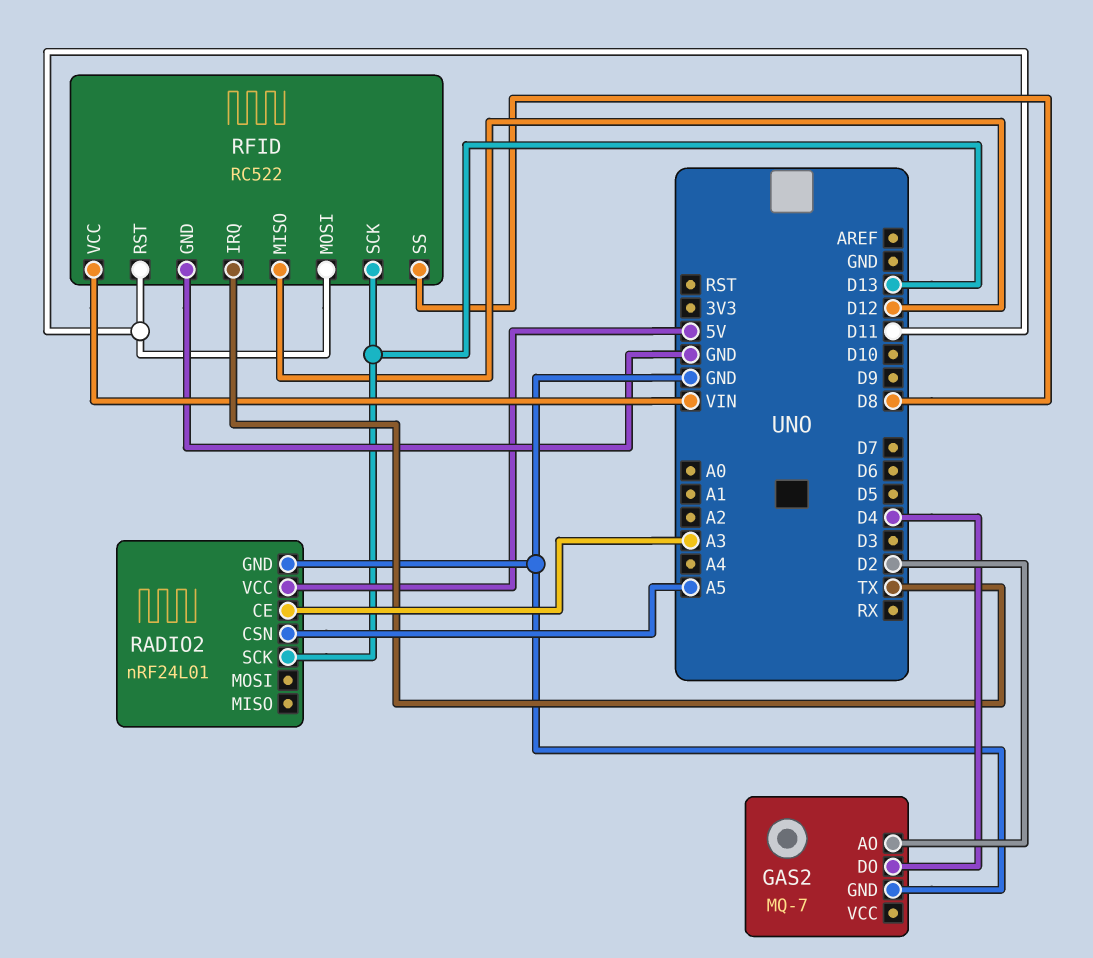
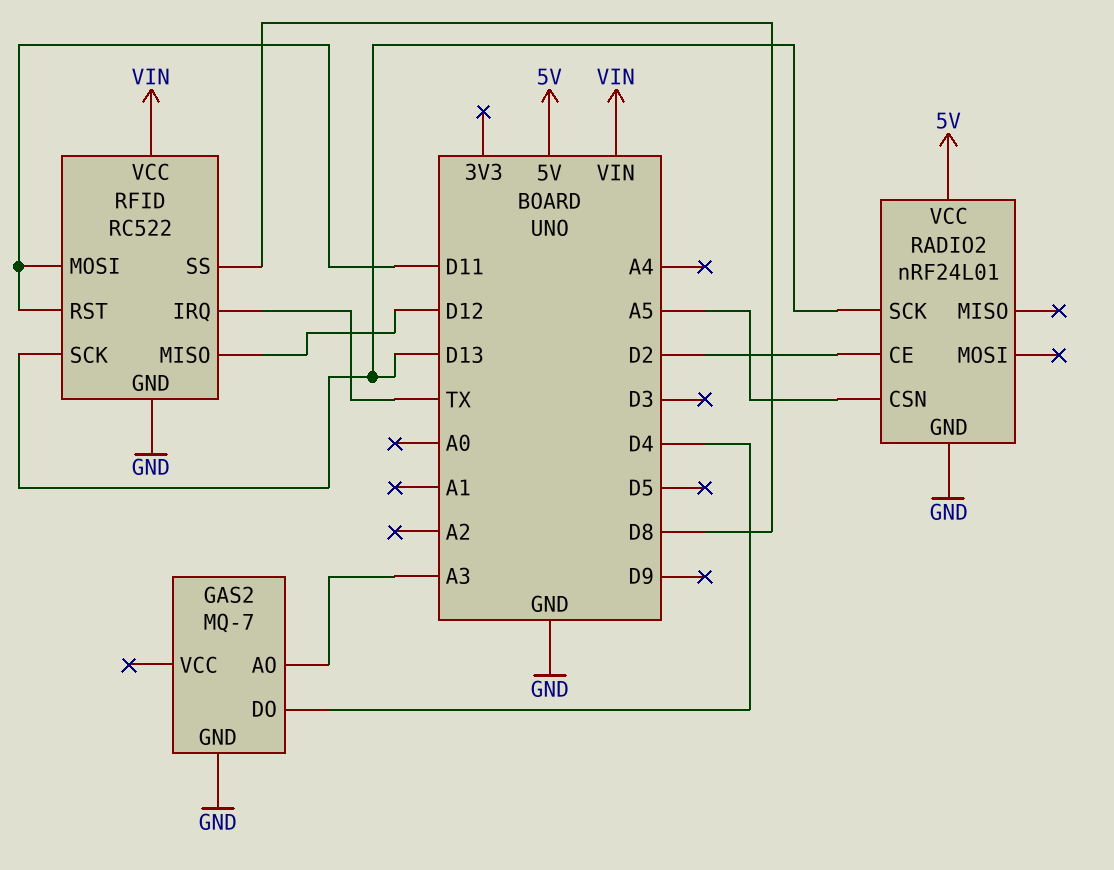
GAS2 pin AO: D2 -> A3
RADIO2 pin CE: A3 -> D2

